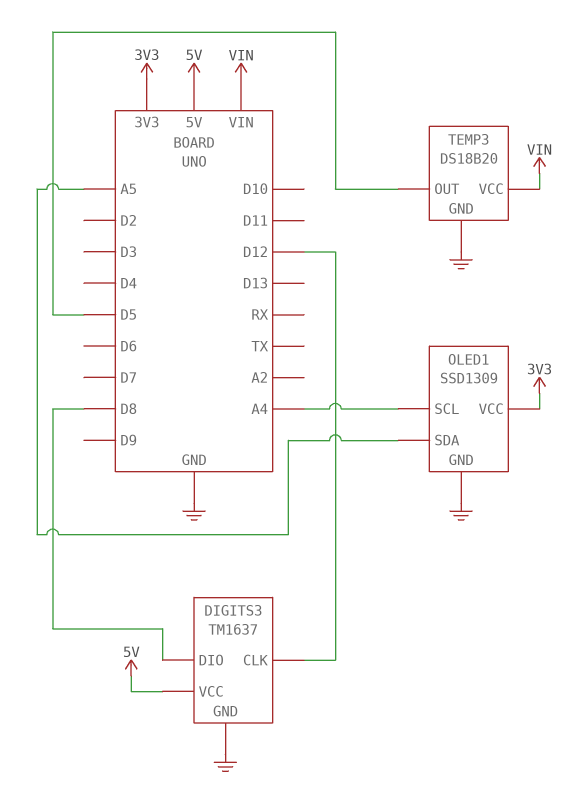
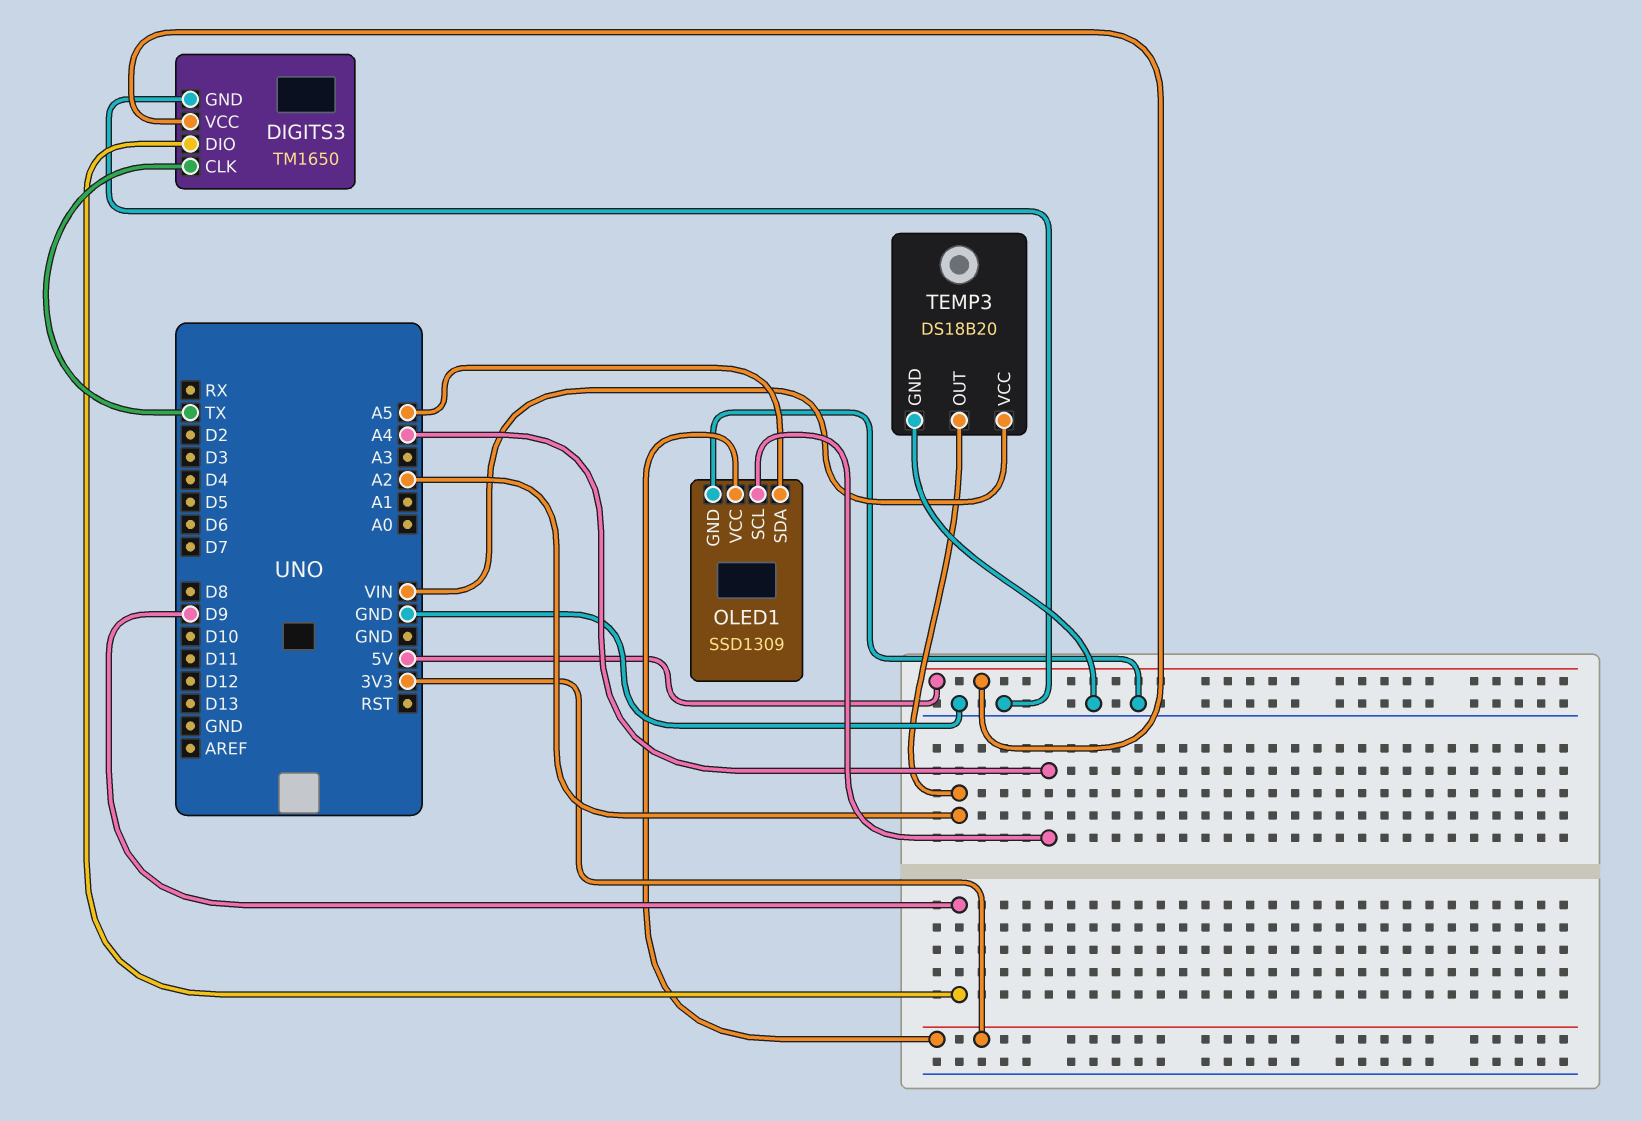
DIGITS3: TM1637 -> TM1650
DIGITS3 pin CLK: D12 -> TX
DIGITS3 pin DIO: D8 -> D9
TEMP3 pin OUT: D5 -> A2

